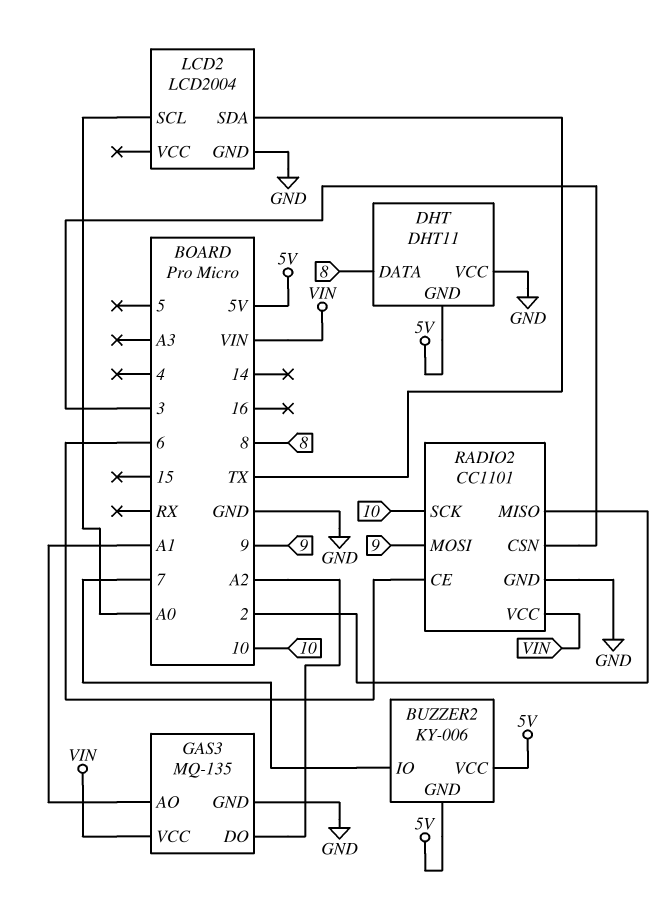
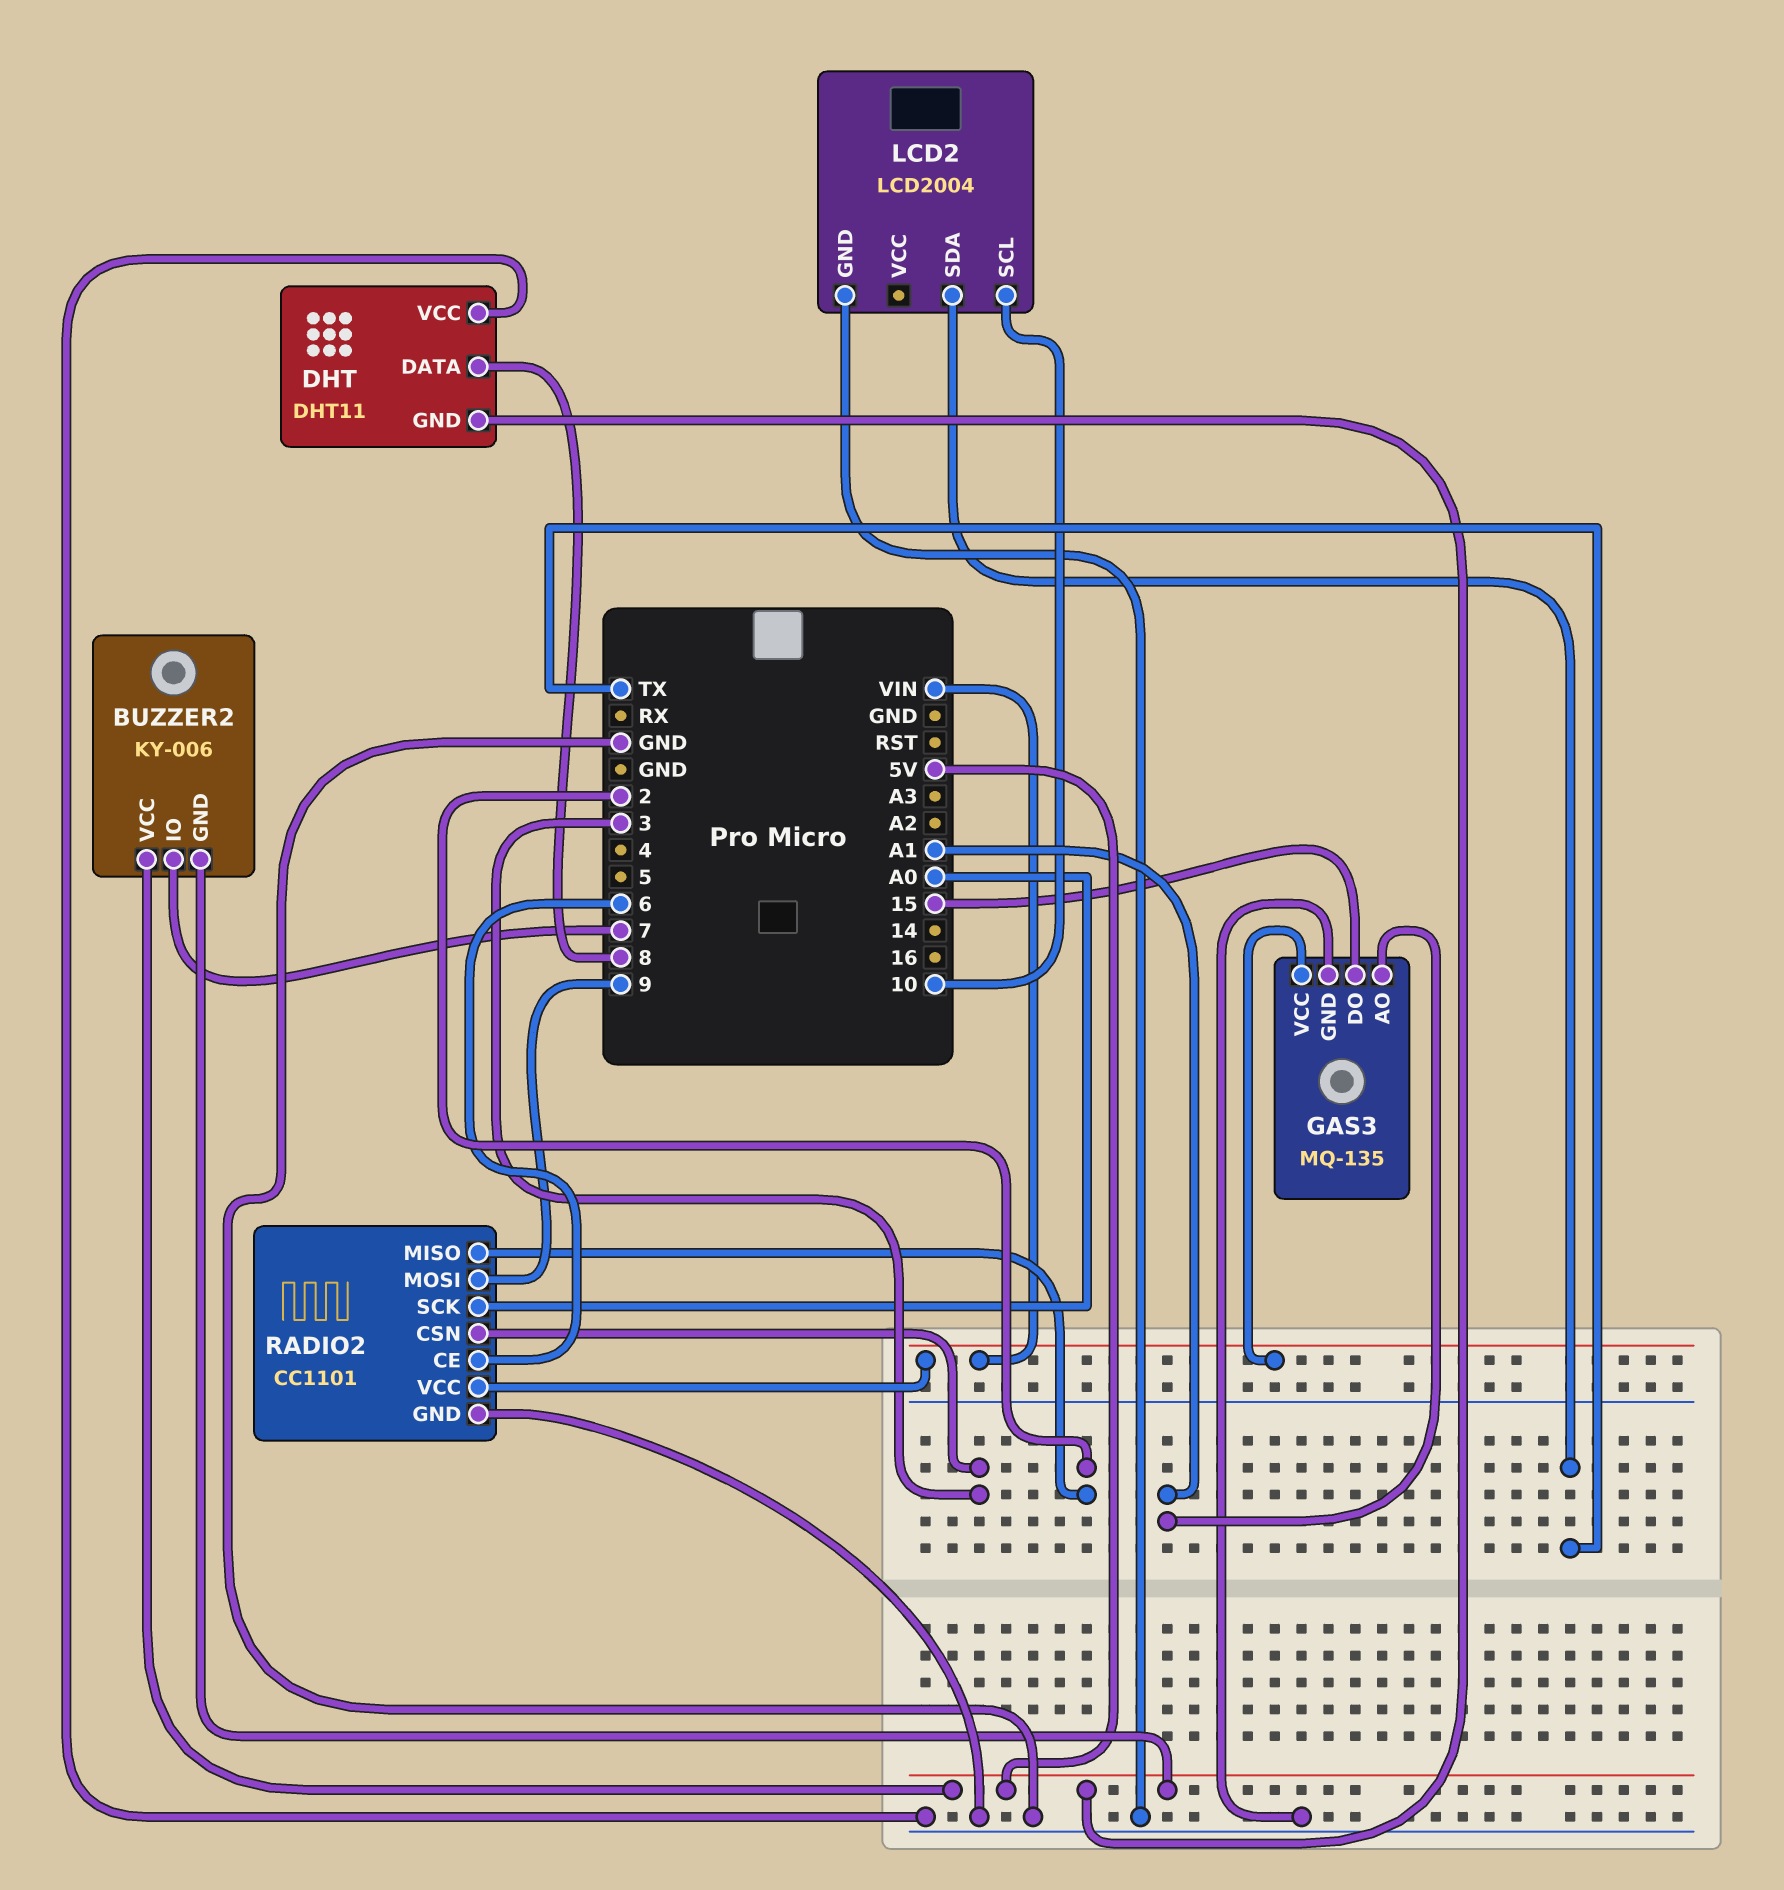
GAS3 pin DO: A2 -> 15
LCD2 pin SCL: A0 -> 10
RADIO2 pin SCK: 10 -> A0

